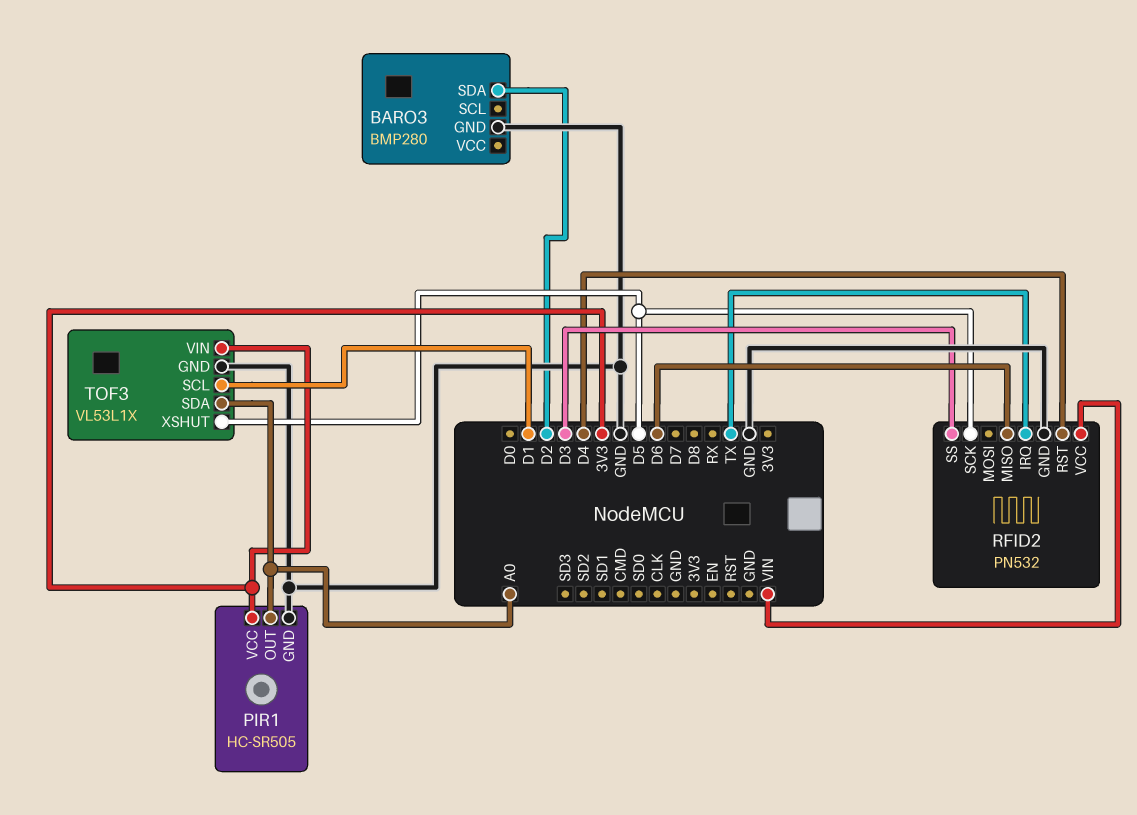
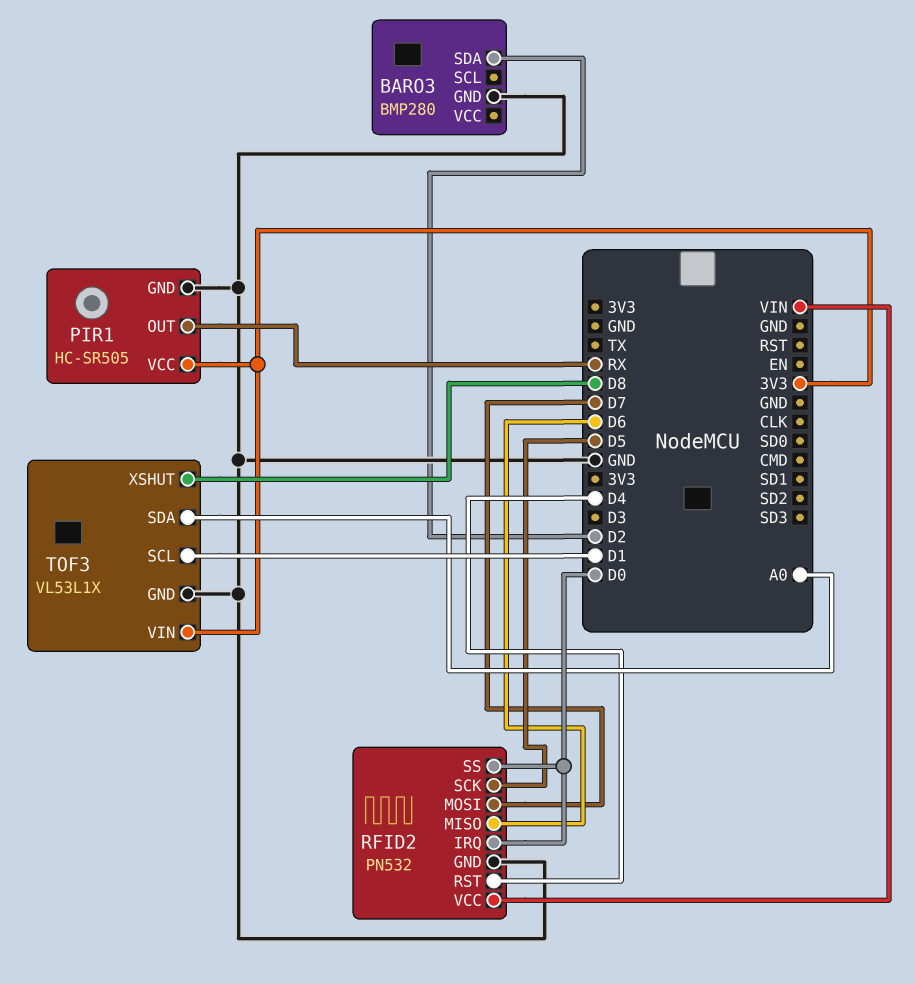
PIR1 pin OUT: A0 -> RX
RFID2 pin IRQ: TX -> D0
RFID2 pin MOSI: none -> D7
RFID2 pin SS: D3 -> D0
TOF3 pin XSHUT: D5 -> D8

